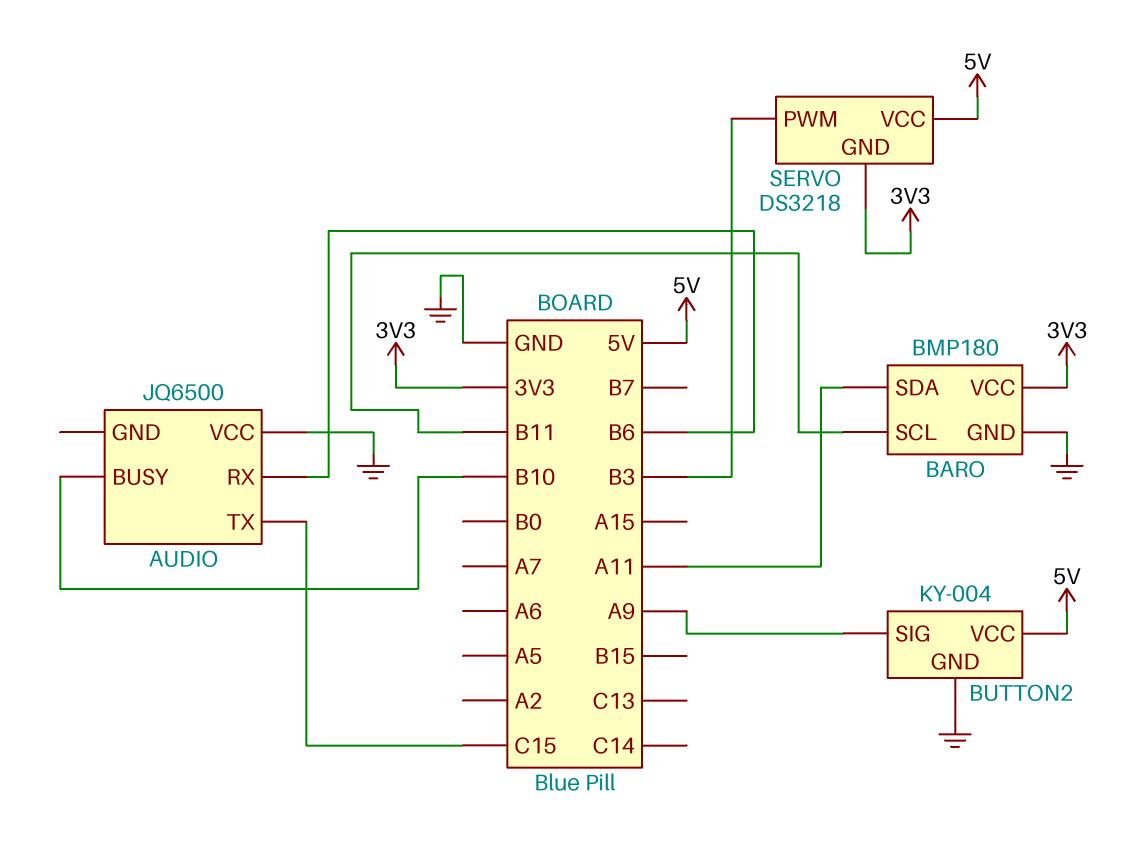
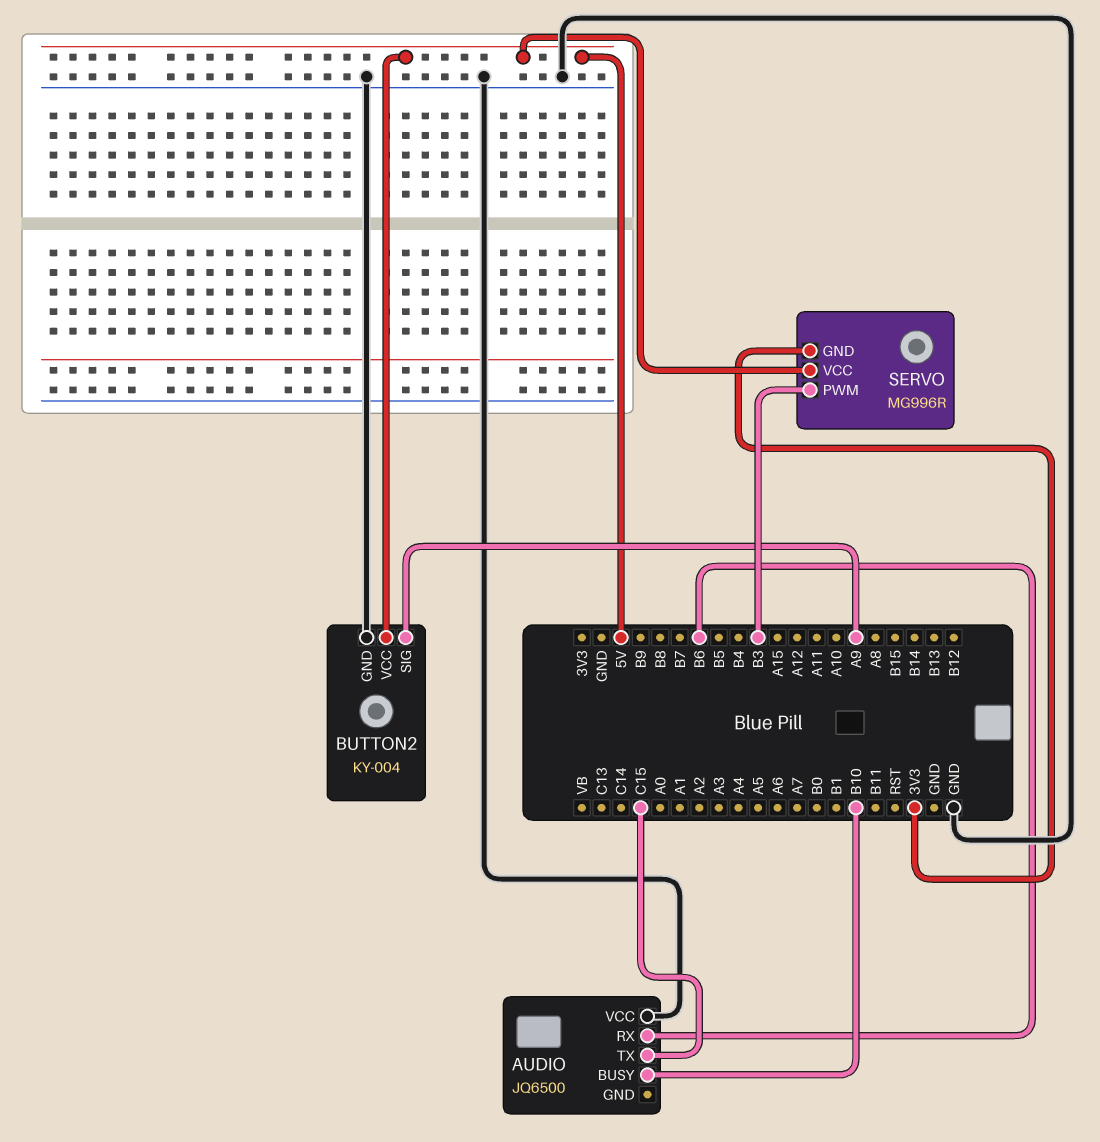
BARO: BMP180 -> none
BARO pin GND: GND -> none
BARO pin SCL: B11 -> none
BARO pin SDA: A11 -> none
BARO pin VCC: 3V3 -> none
SERVO: DS3218 -> MG996R

